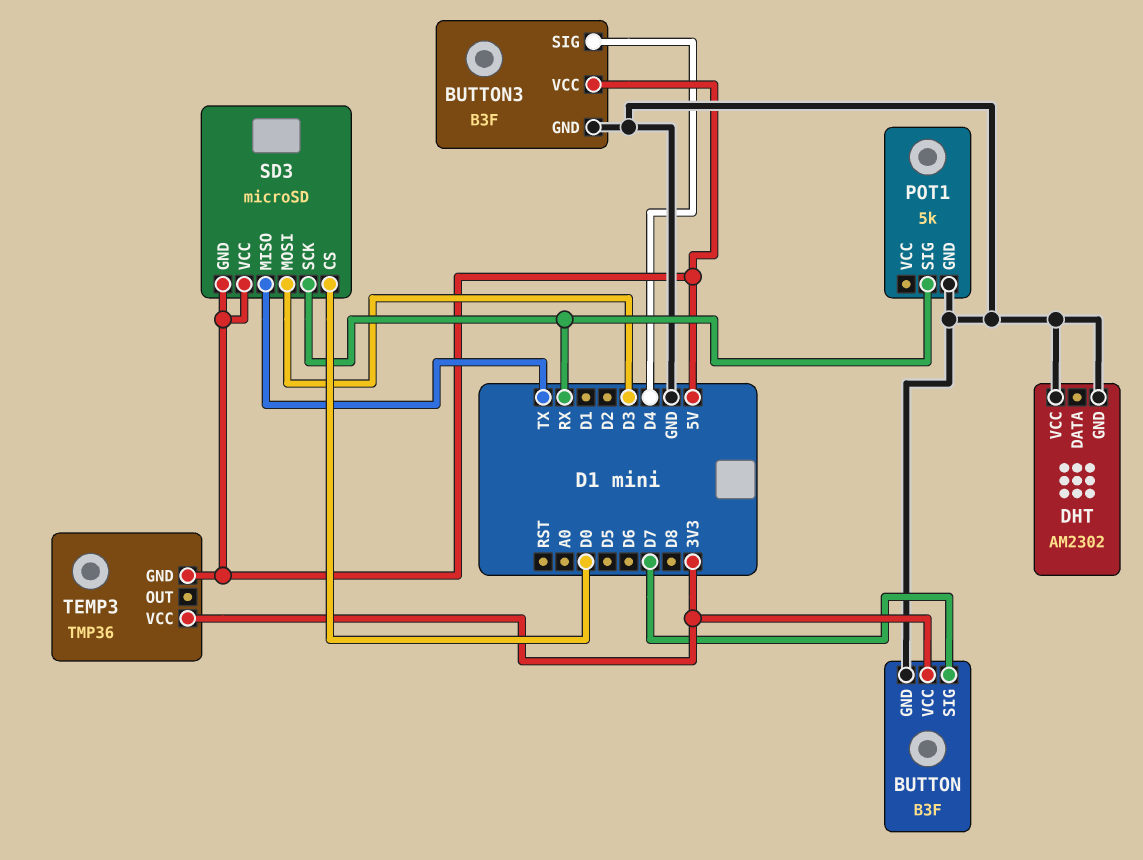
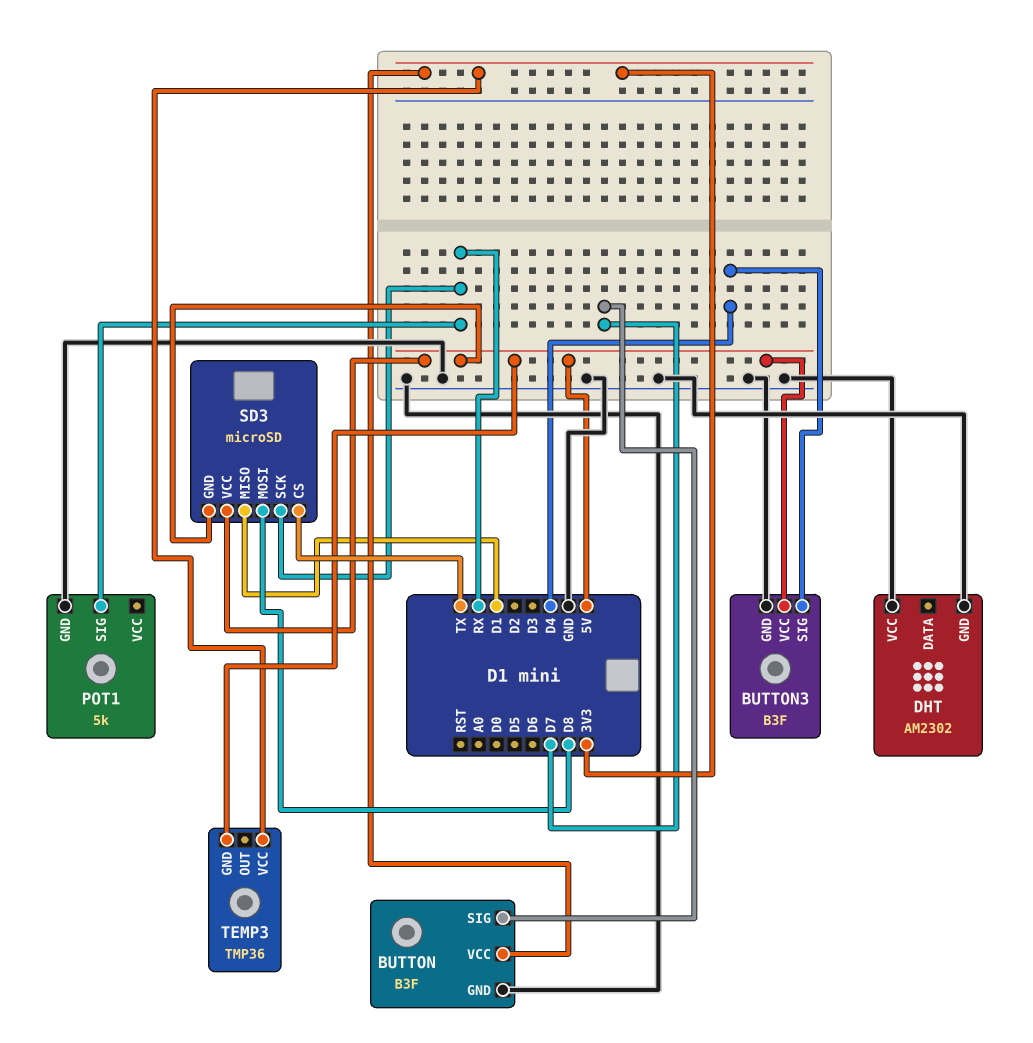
SD3 pin CS: D0 -> TX
SD3 pin MISO: TX -> D1
SD3 pin MOSI: D3 -> D8

